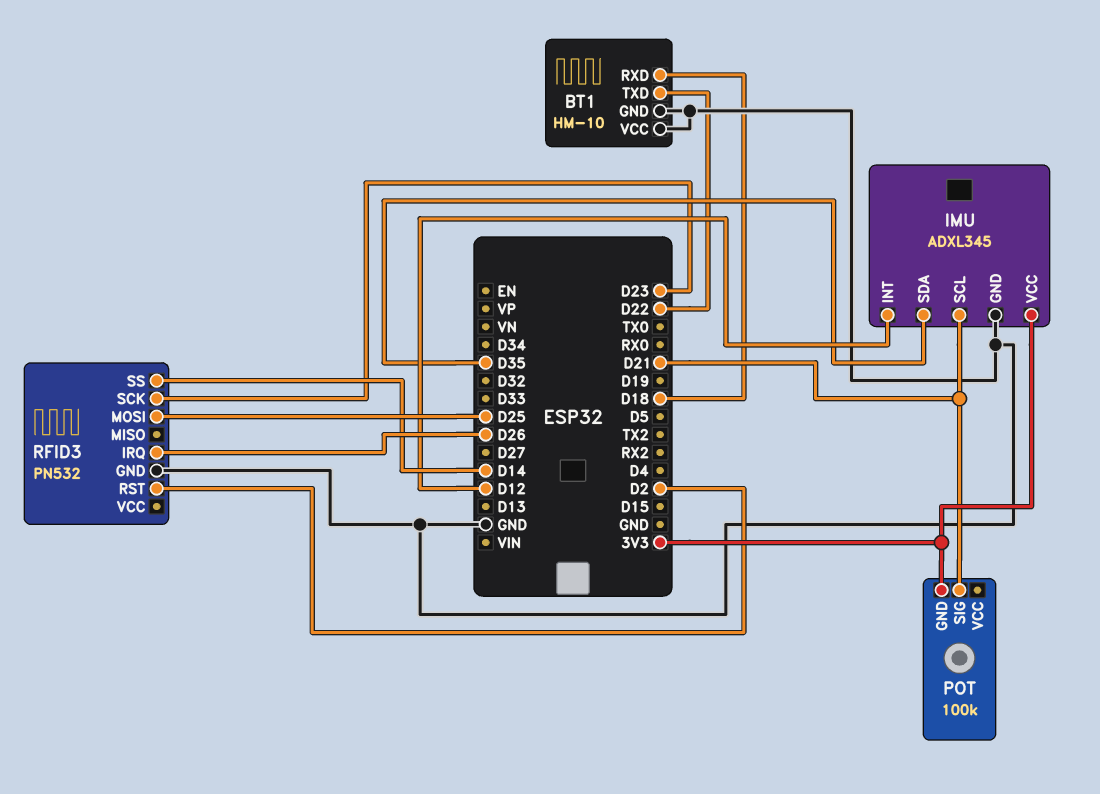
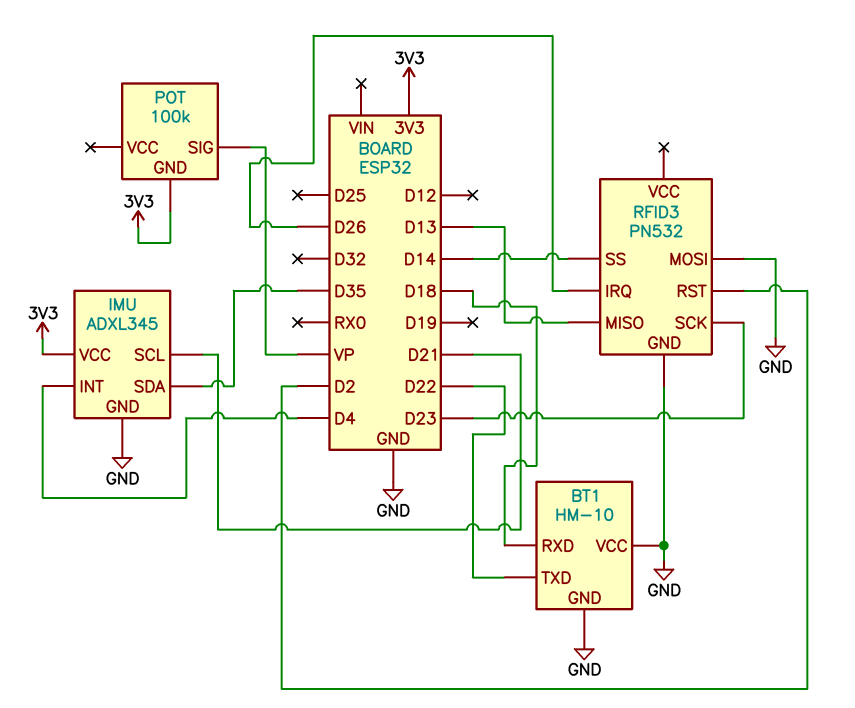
IMU pin INT: D12 -> D4
POT pin SIG: D21 -> VP
RFID3 pin MISO: none -> D13
RFID3 pin MOSI: D25 -> GND

